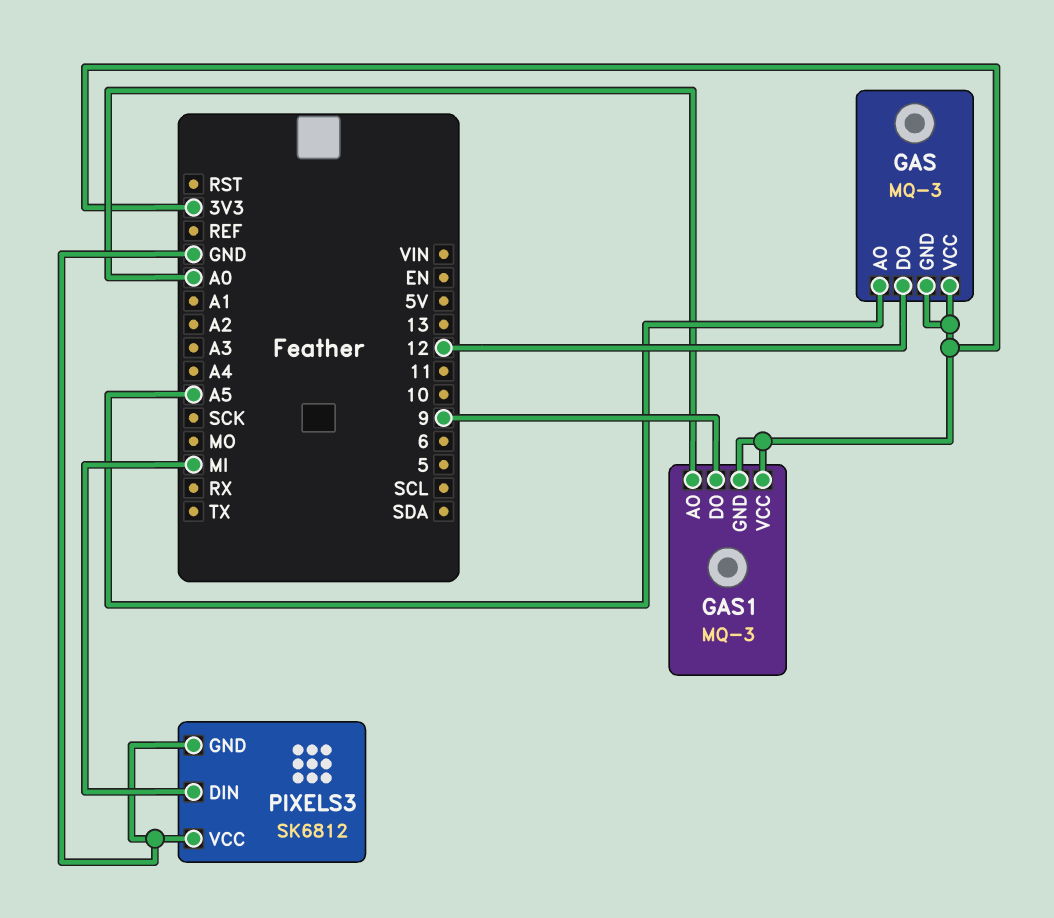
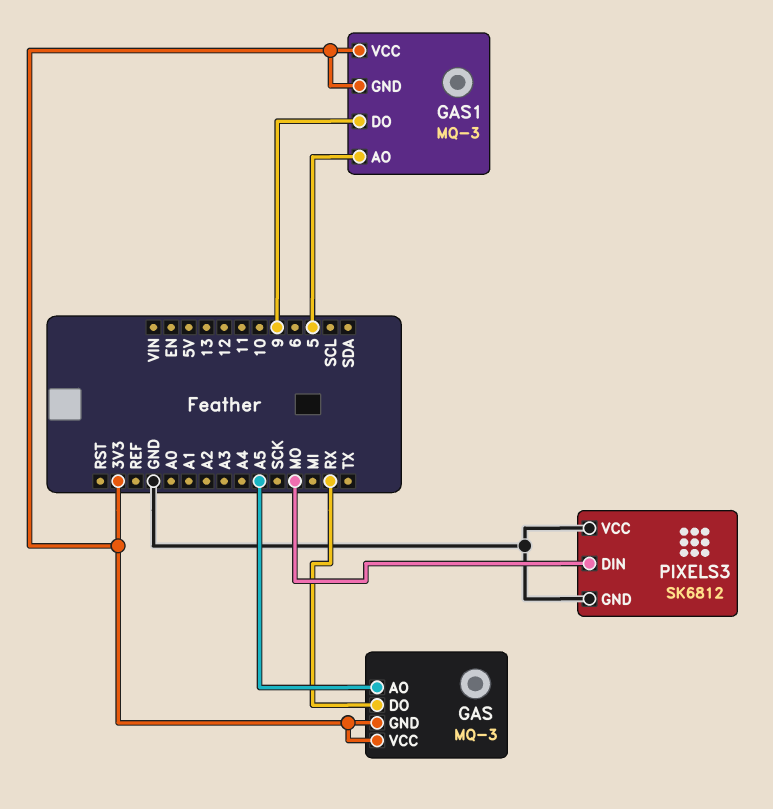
GAS pin DO: 12 -> RX
GAS1 pin AO: A0 -> 5
PIXELS3 pin DIN: MI -> MO

